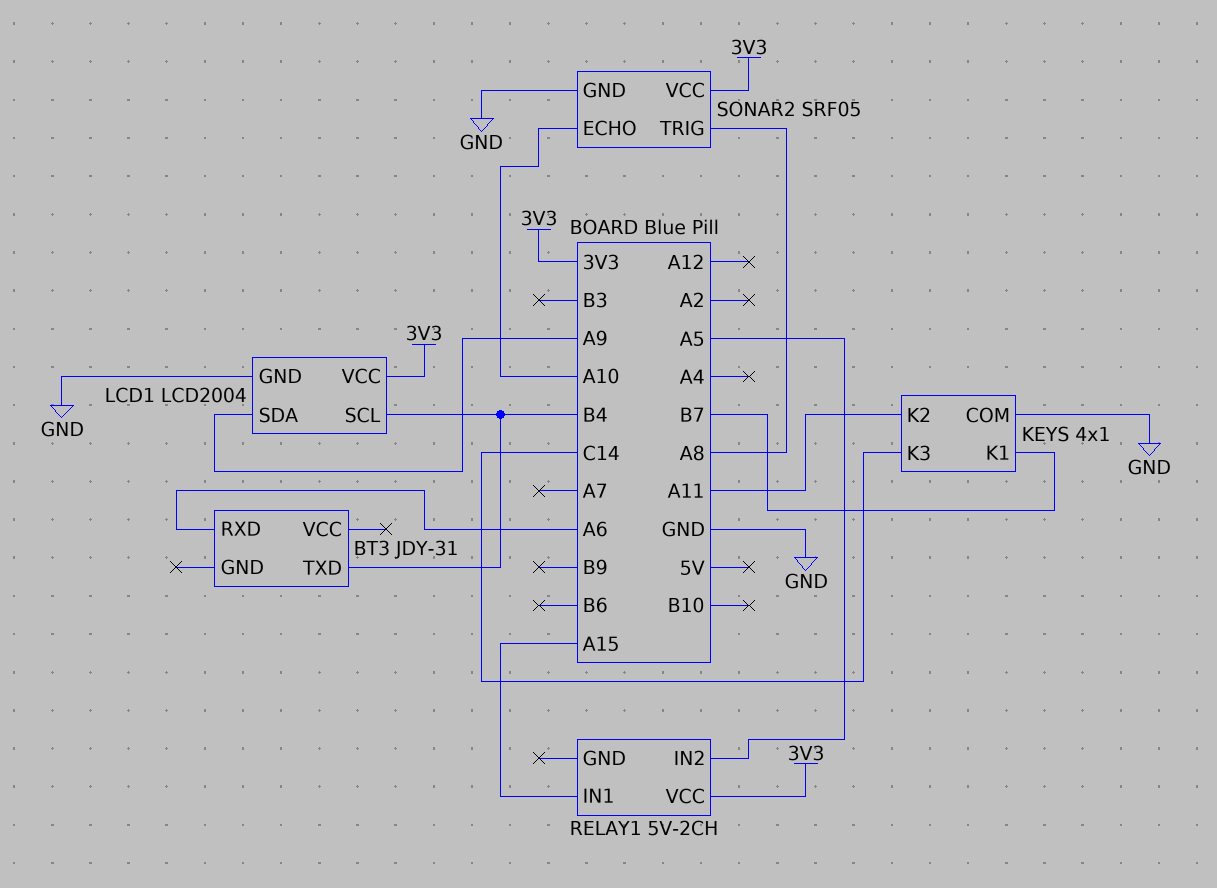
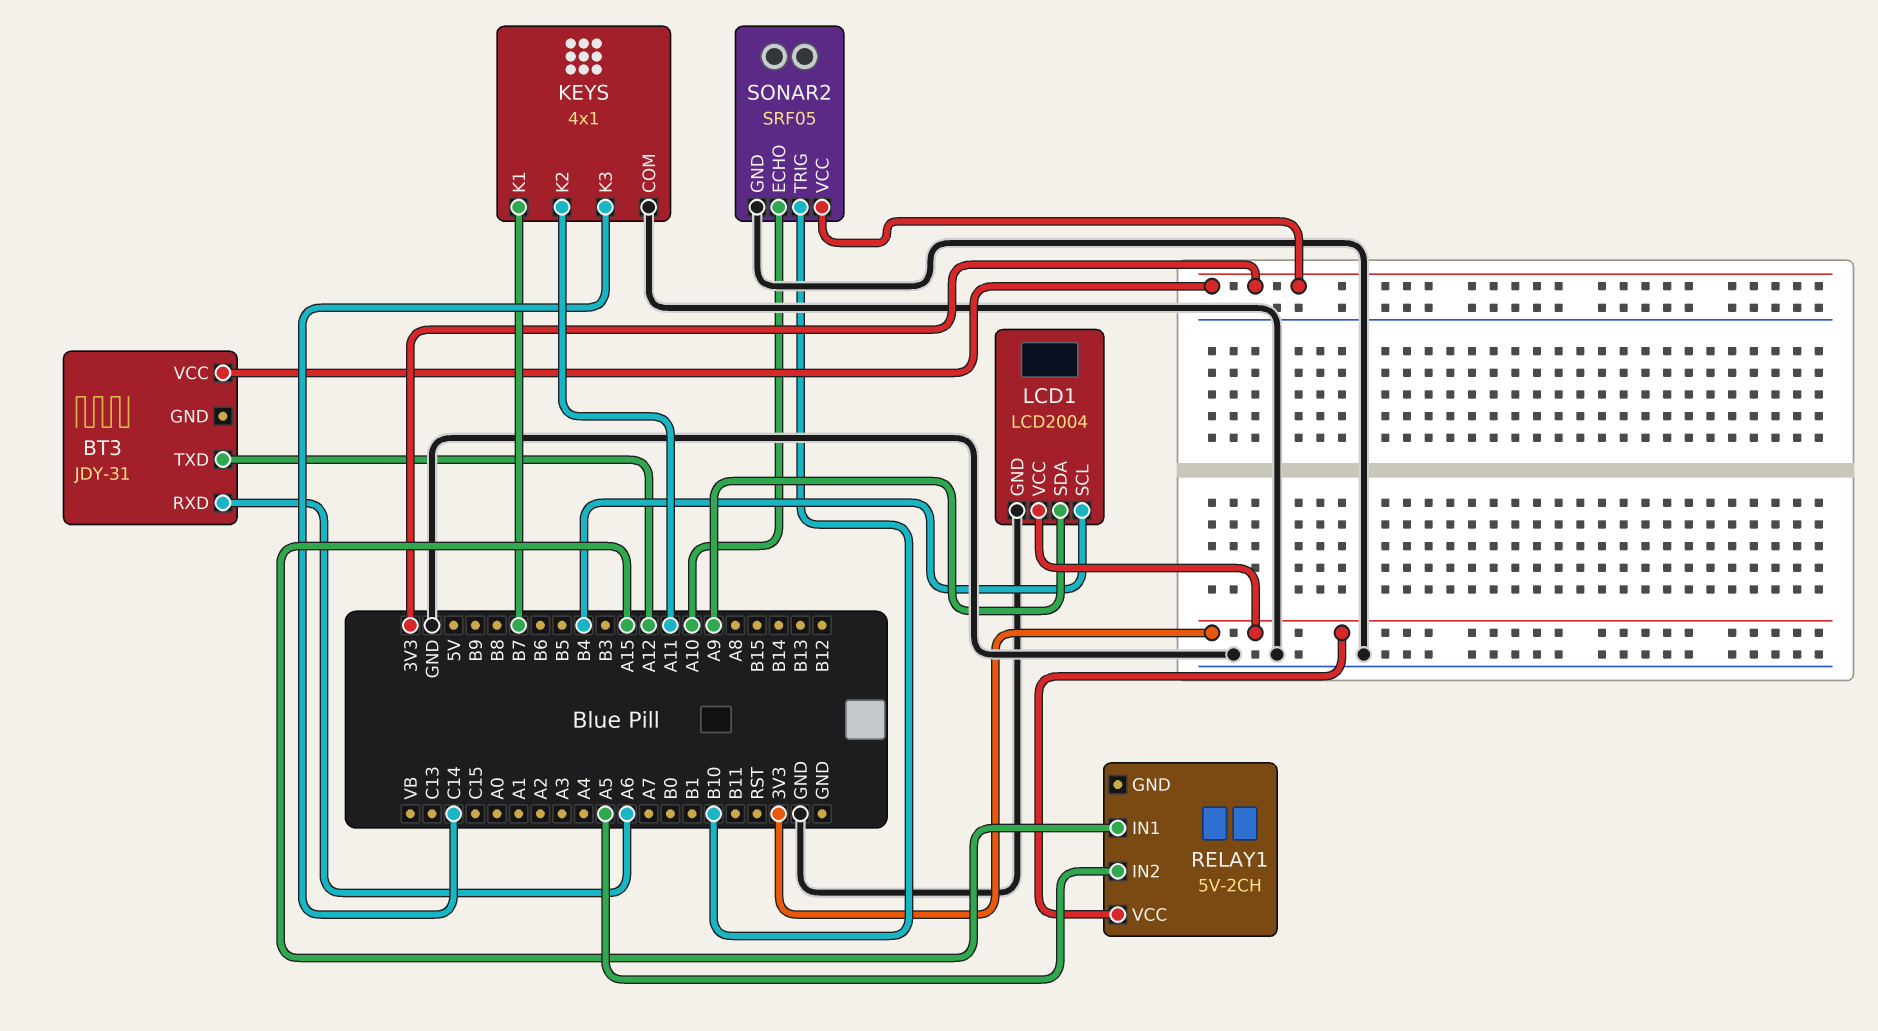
BT3 pin TXD: B4 -> A12
BT3 pin VCC: none -> 3V3
SONAR2 pin TRIG: A8 -> B10

